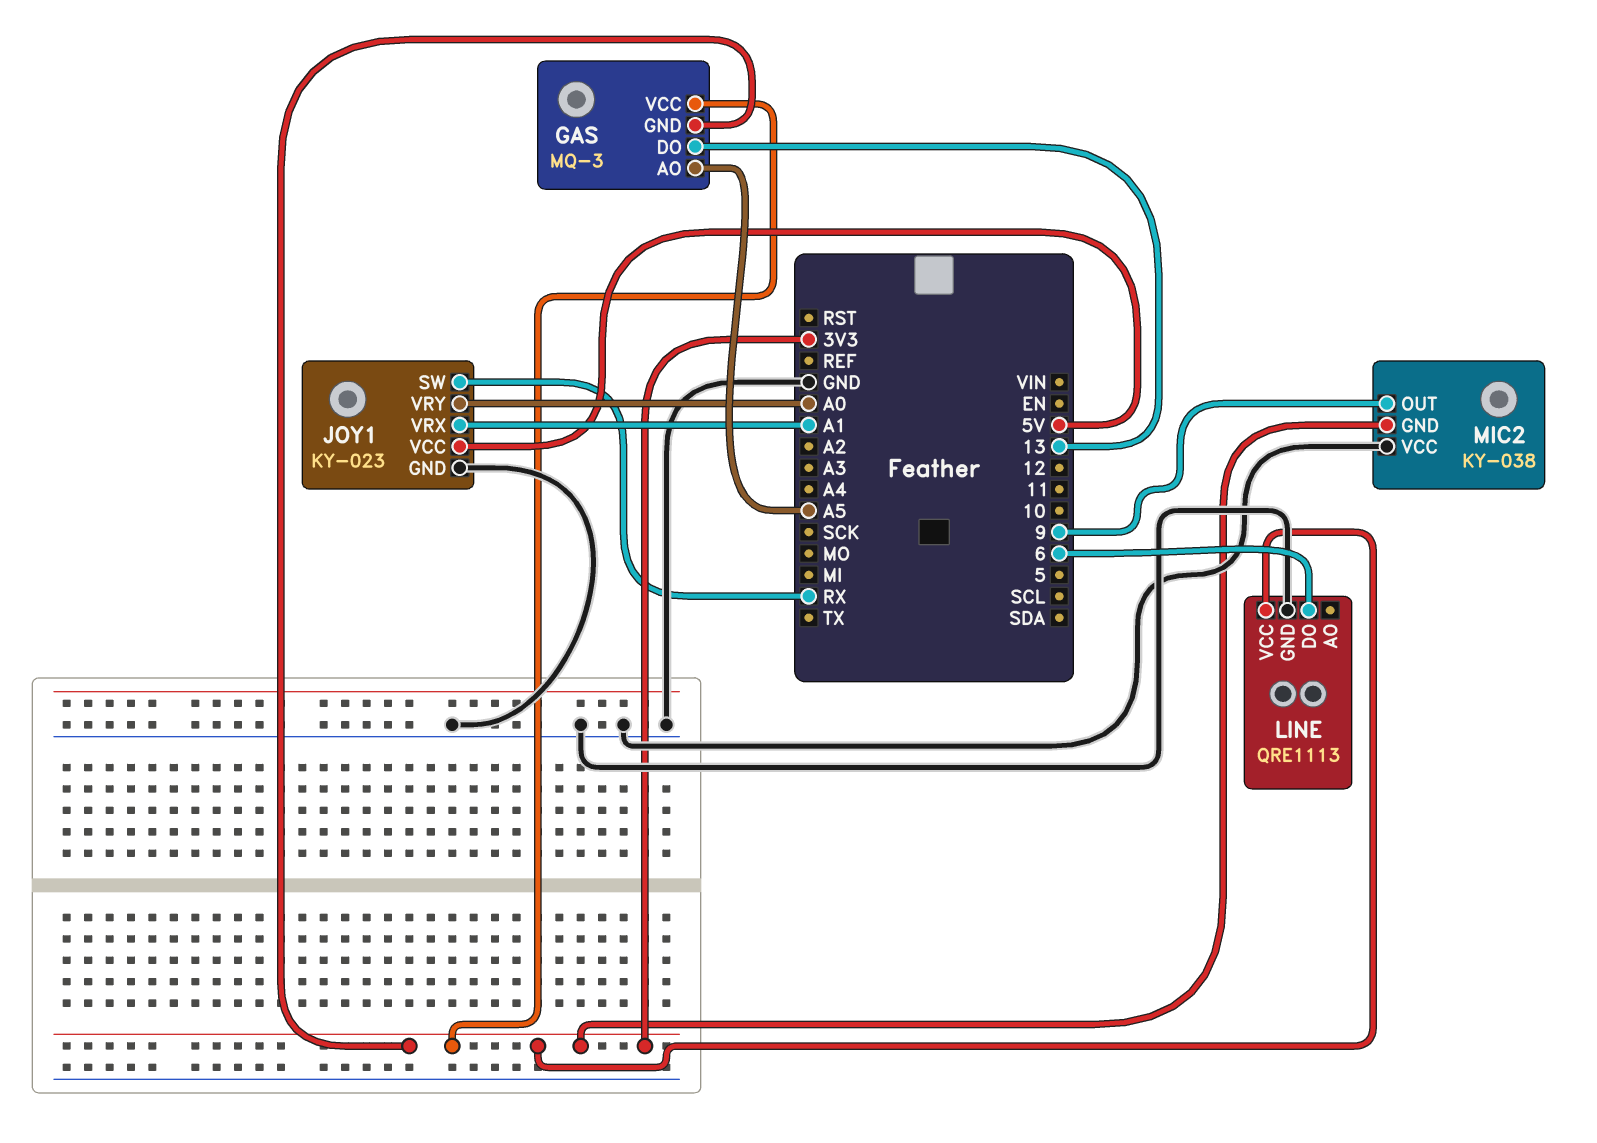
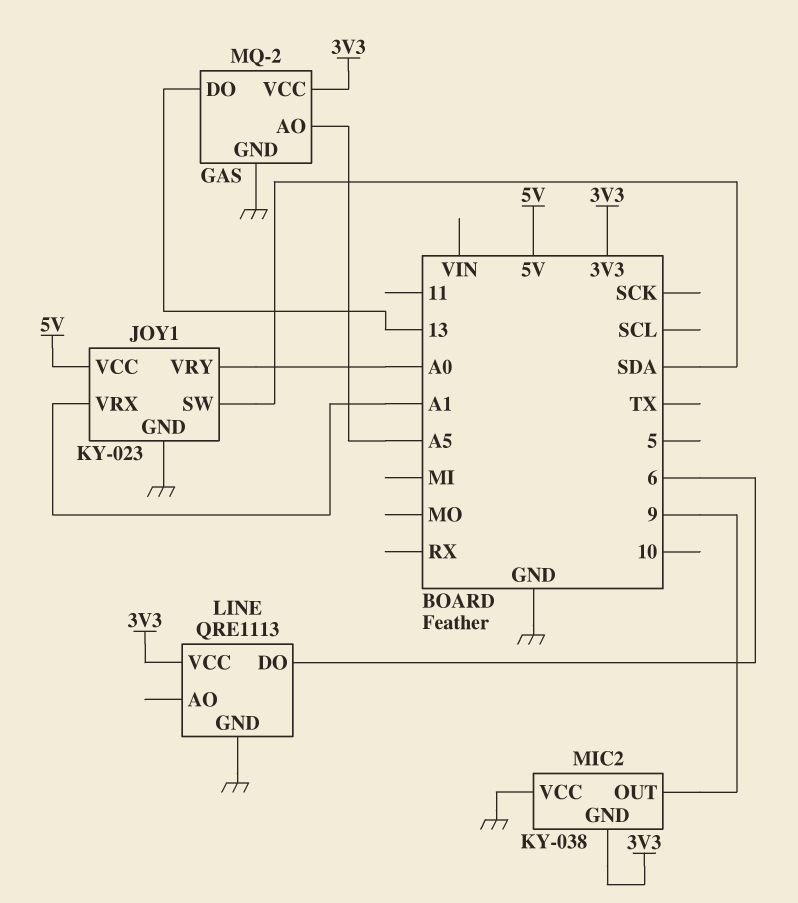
GAS: MQ-3 -> MQ-2
GAS pin GND: 3V3 -> GND
JOY1 pin SW: RX -> SDA

